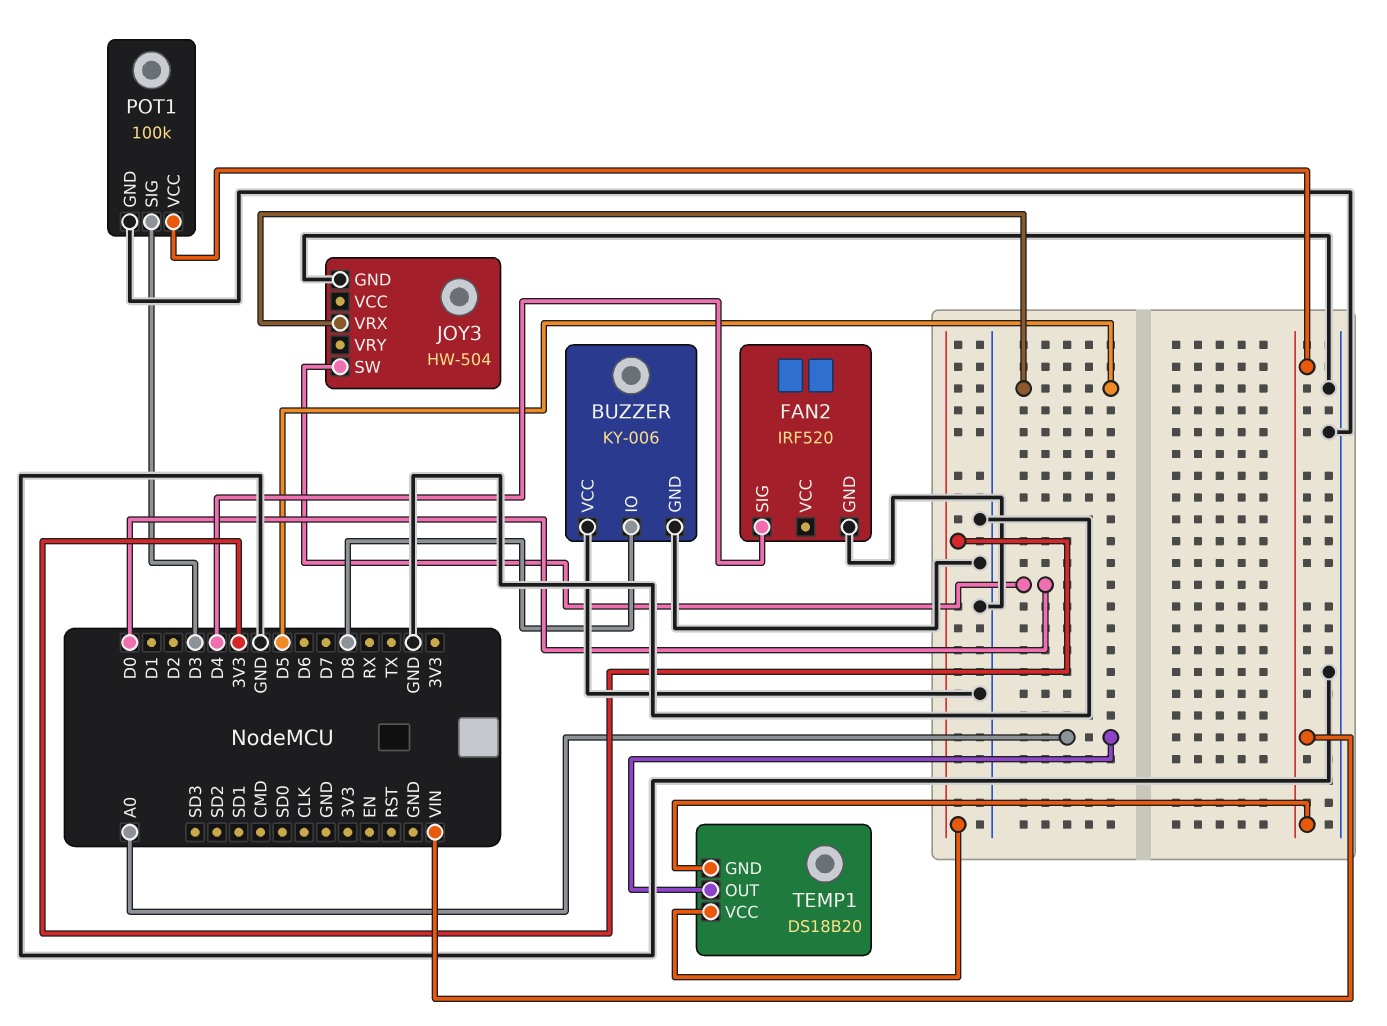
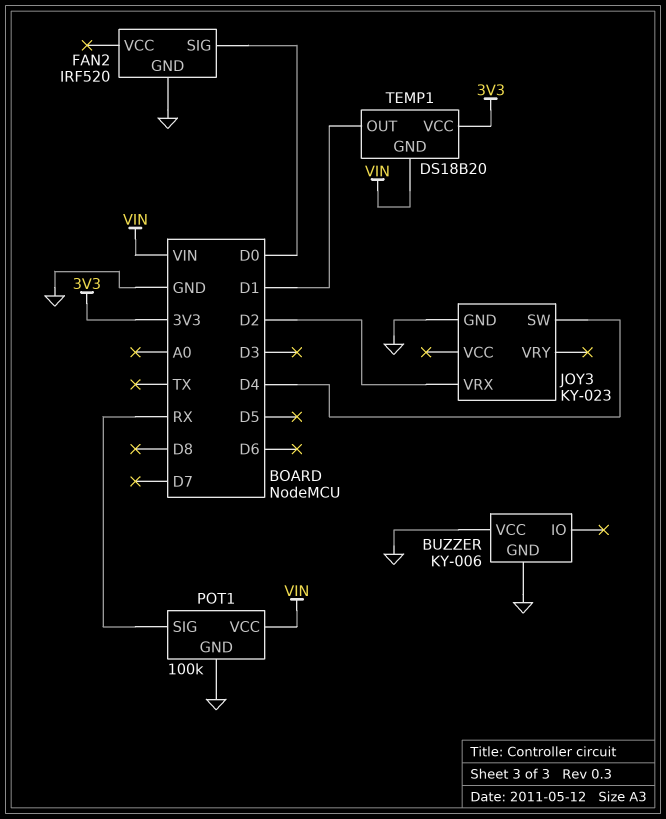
BUZZER pin IO: D8 -> none
FAN2 pin SIG: D4 -> D0
JOY3: HW-504 -> KY-023
JOY3 pin SW: D0 -> D4
JOY3 pin VRX: D5 -> D2
POT1 pin SIG: D3 -> RX
TEMP1 pin OUT: A0 -> D1

